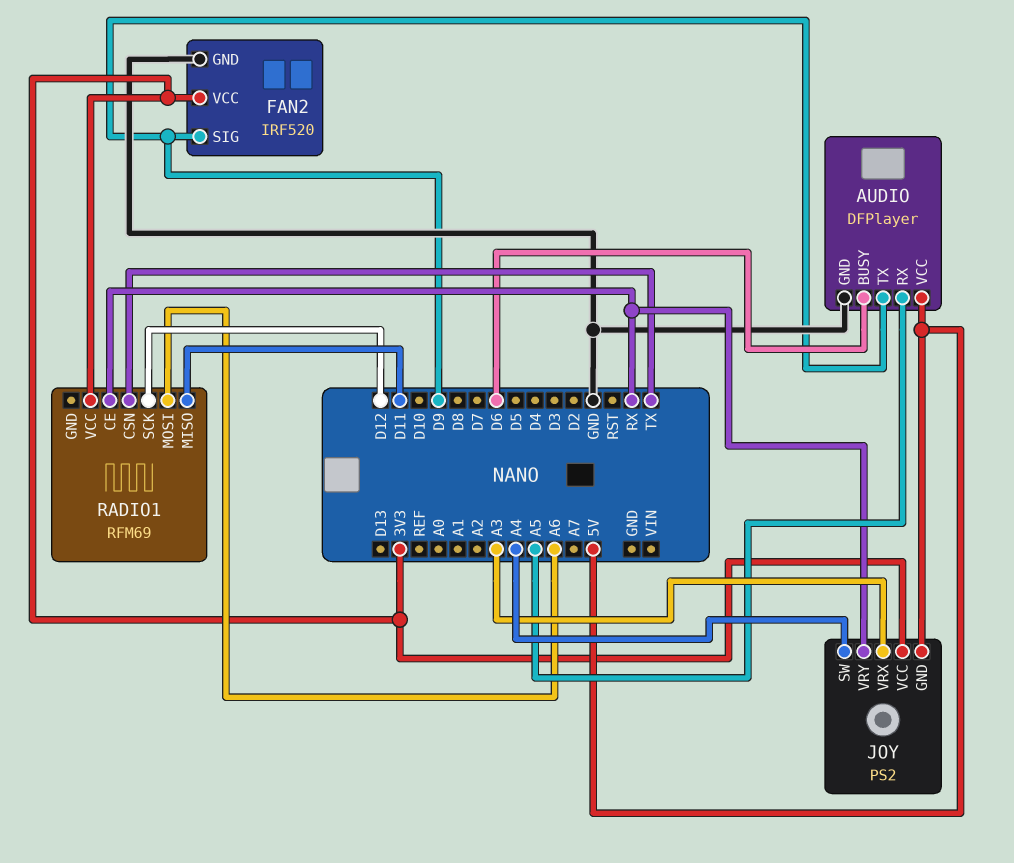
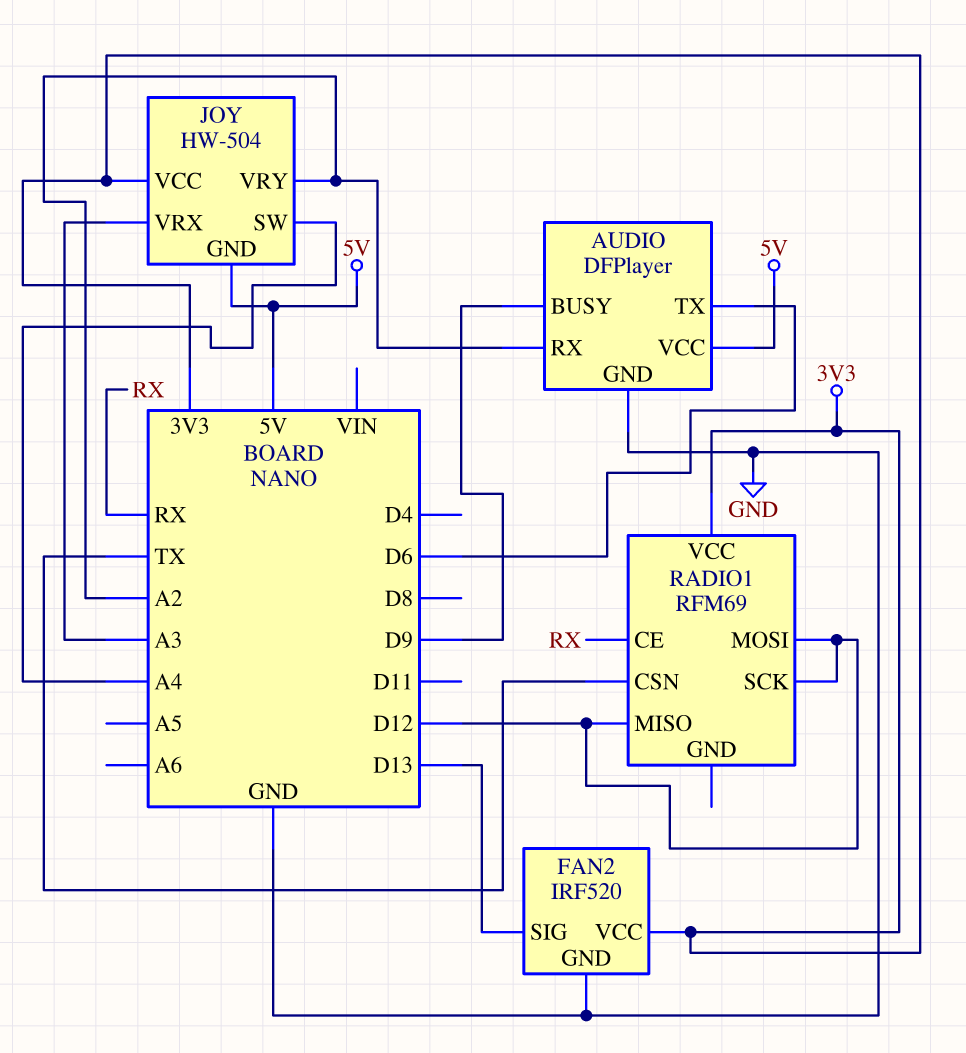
AUDIO pin BUSY: D6 -> D9
AUDIO pin RX: A5 -> A2
AUDIO pin TX: D9 -> D6
FAN2 pin SIG: D9 -> D13
JOY: PS2 -> HW-504
JOY pin VRY: RX -> A2
RADIO1 pin MISO: D11 -> D12
RADIO1 pin MOSI: A6 -> D12

